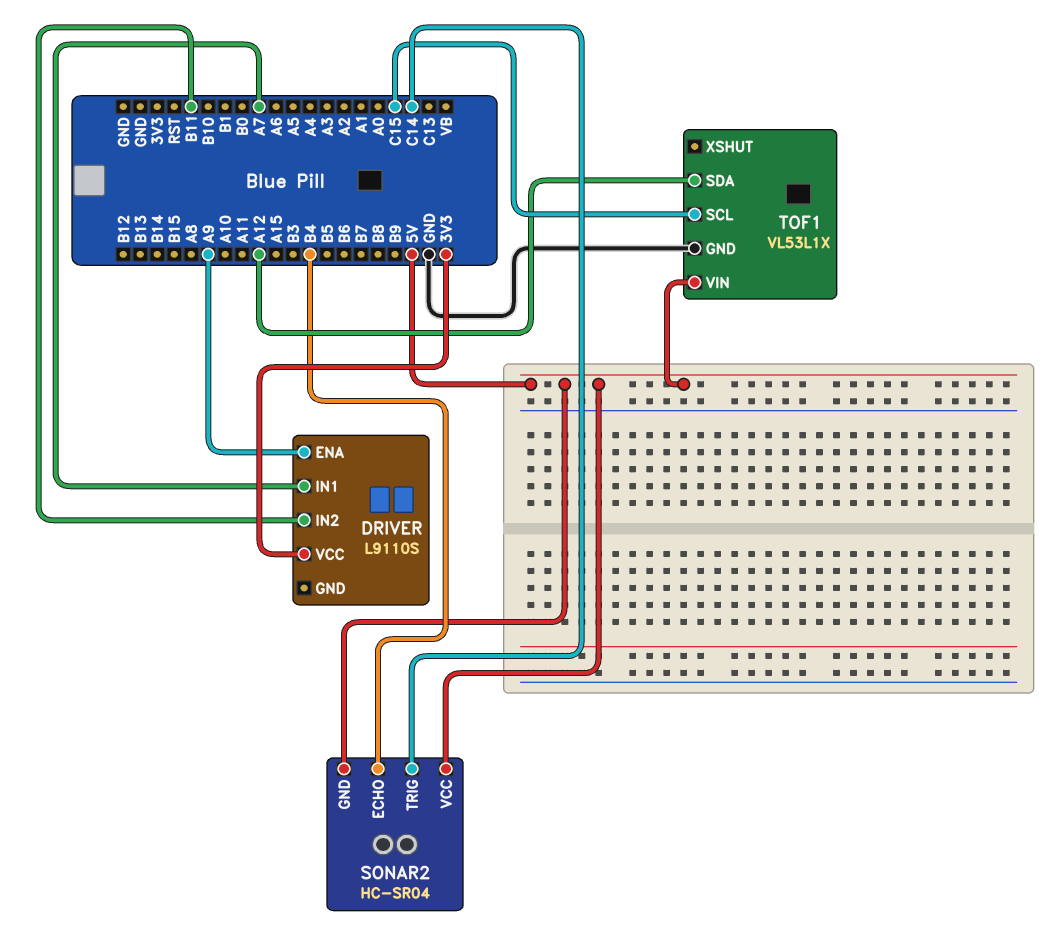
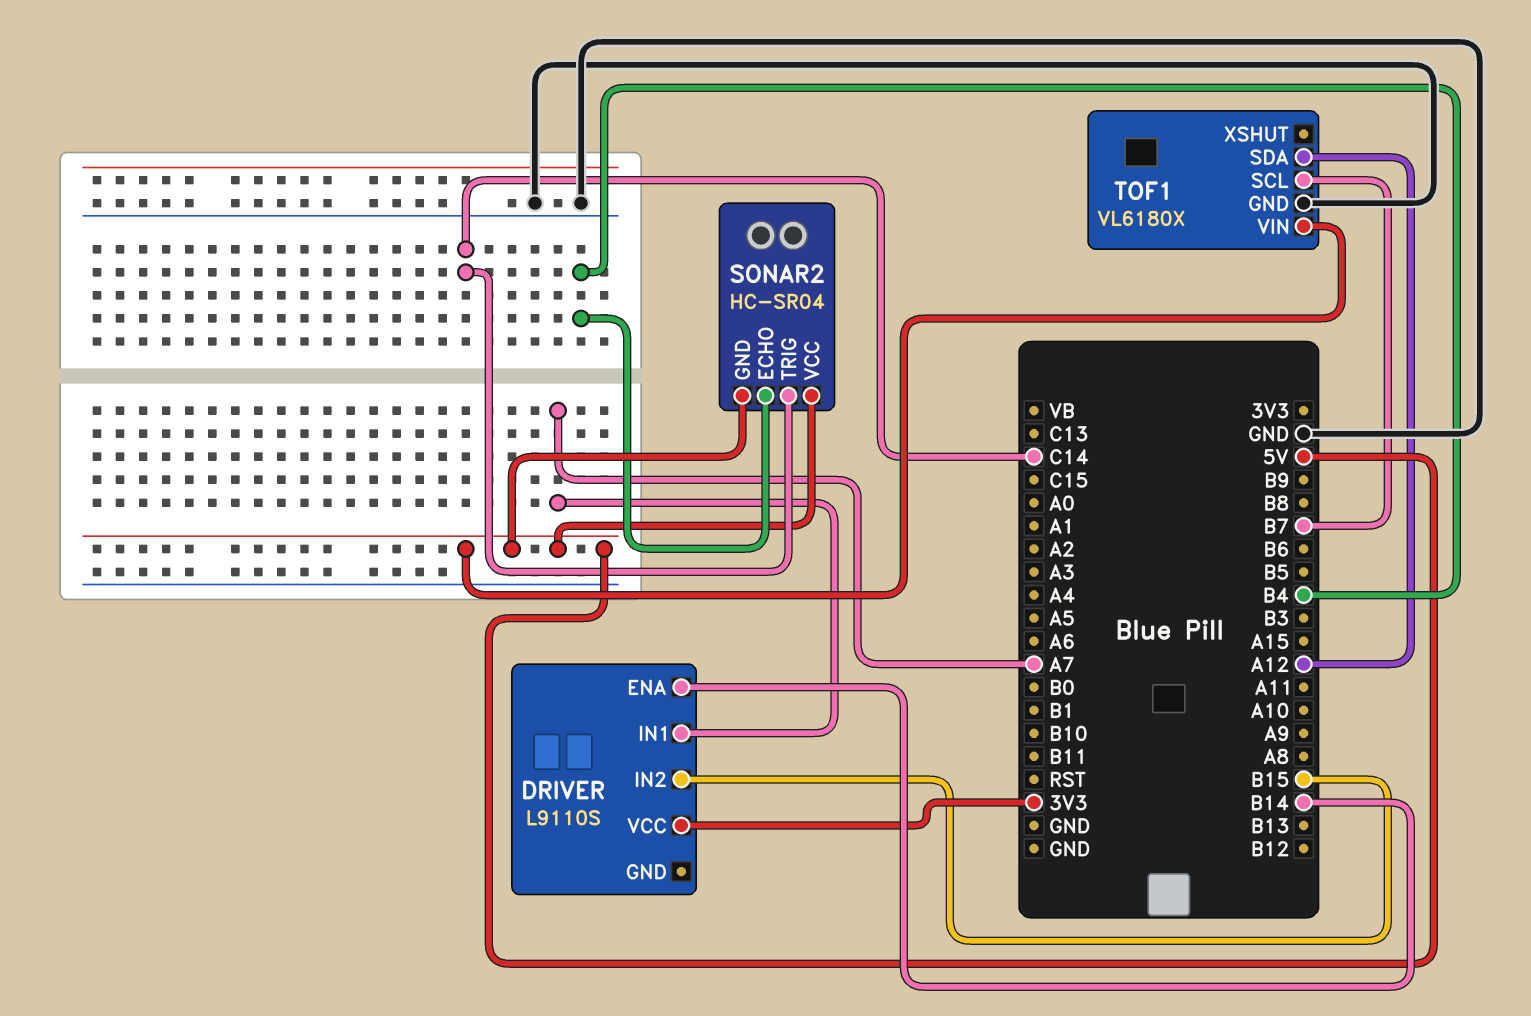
DRIVER pin ENA: A9 -> B14
DRIVER pin IN2: B11 -> B15
TOF1: VL53L1X -> VL6180X
TOF1 pin SCL: C15 -> B7

